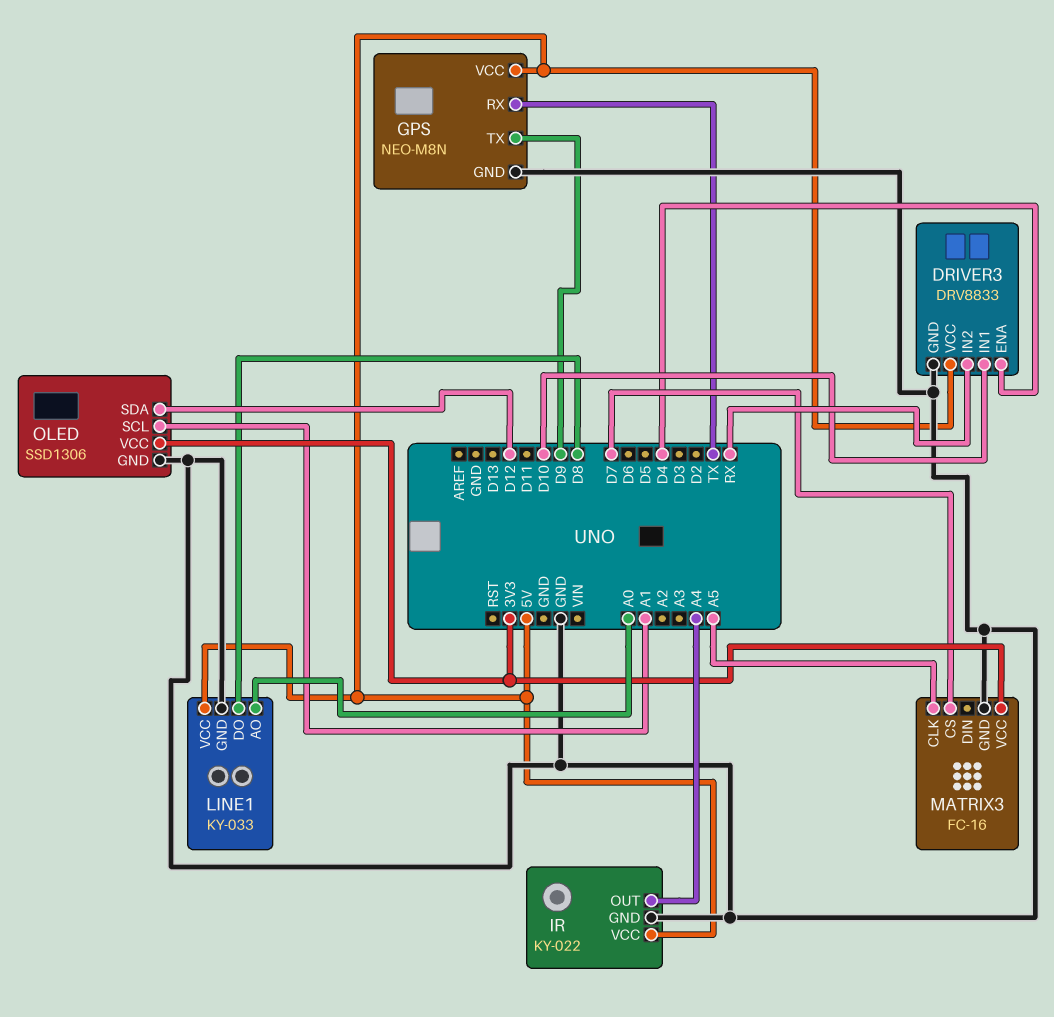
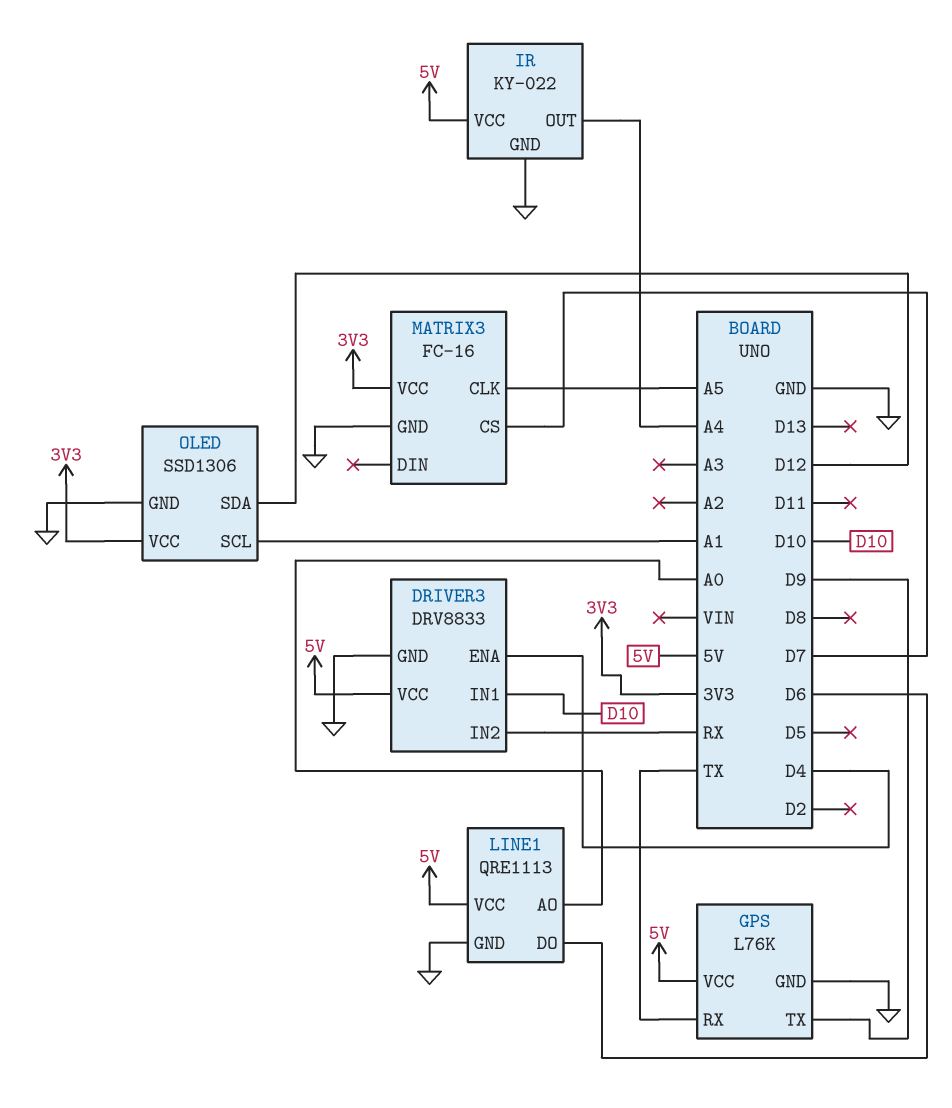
GPS: NEO-M8N -> L76K
LINE1: KY-033 -> QRE1113
LINE1 pin DO: D8 -> D6

